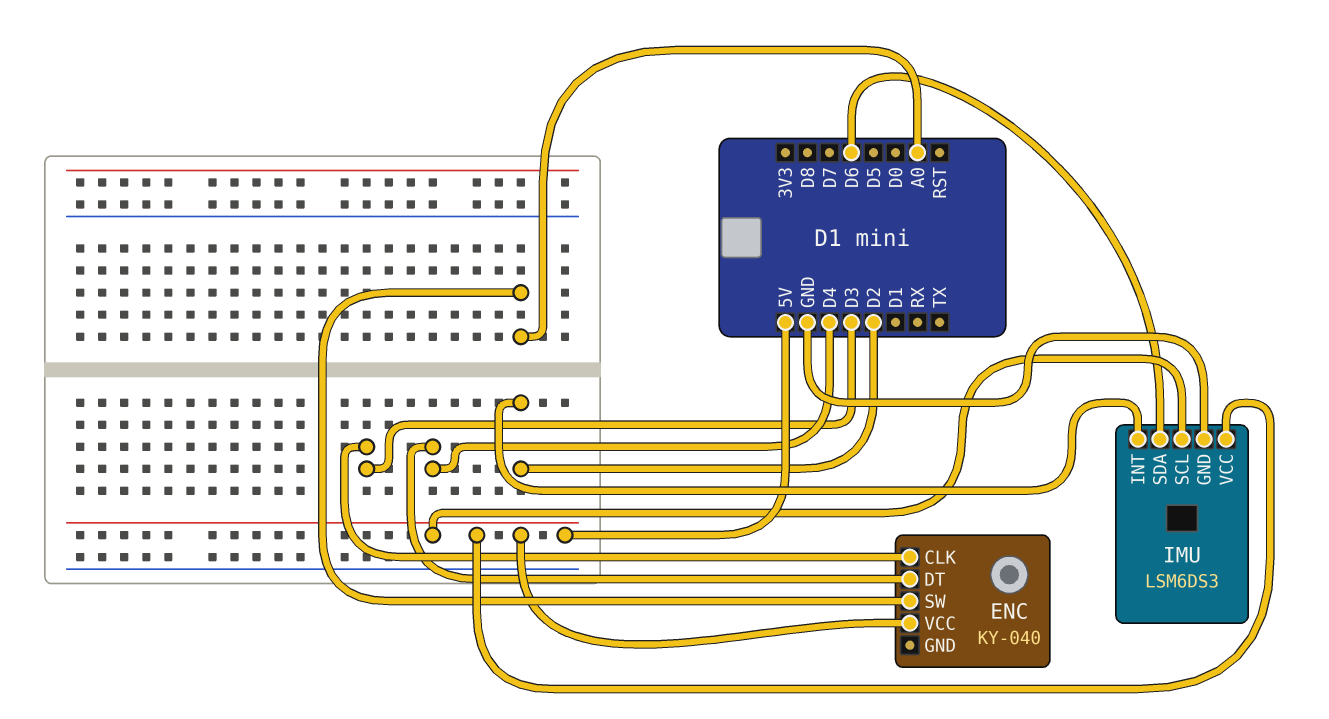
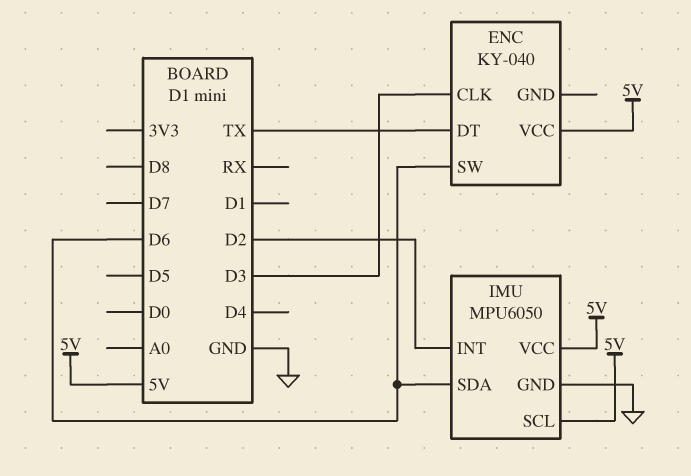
ENC pin DT: D4 -> TX
ENC pin SW: A0 -> D6
IMU: LSM6DS3 -> MPU6050

